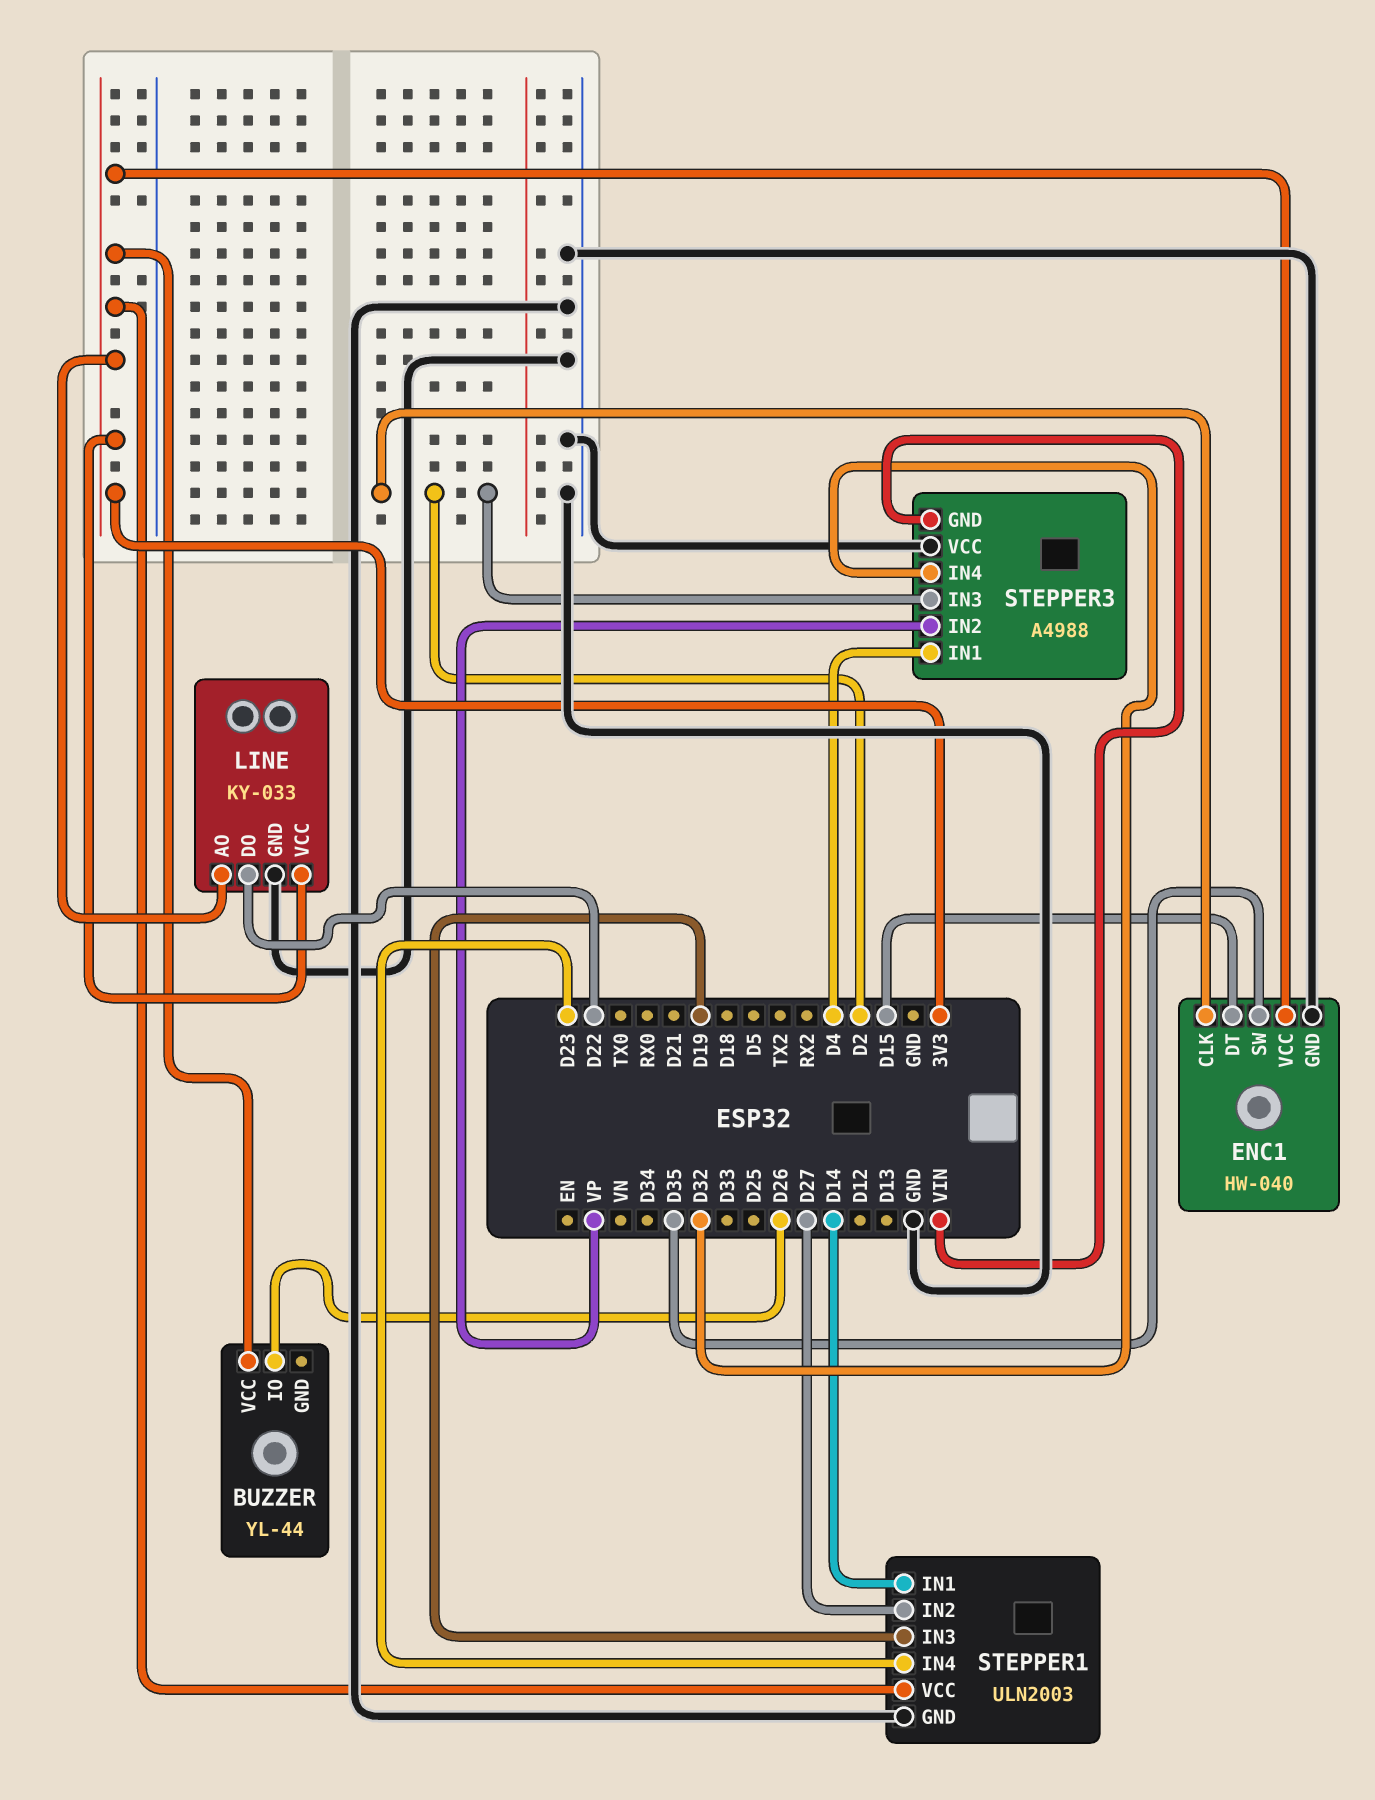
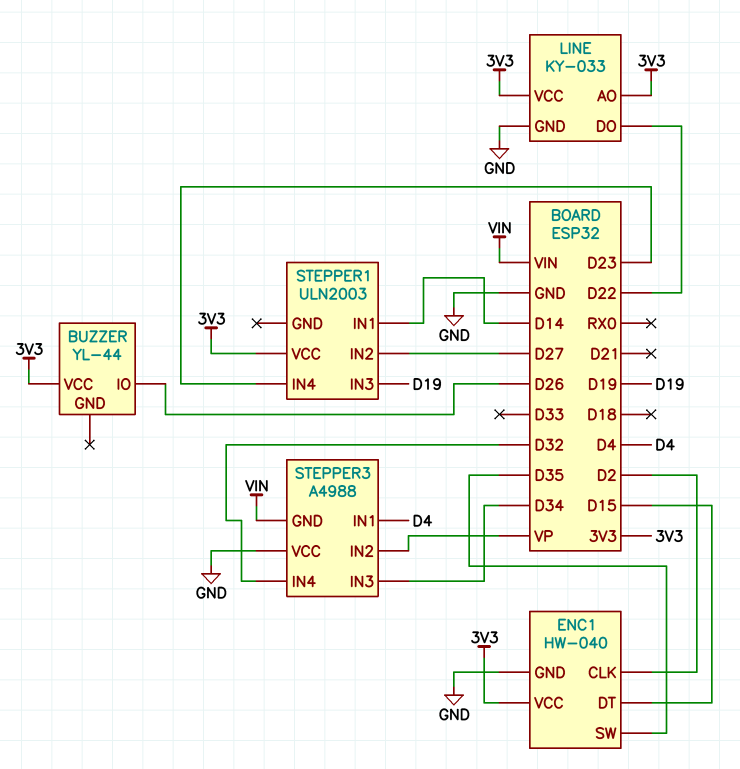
STEPPER1 pin GND: GND -> none
STEPPER3 pin IN3: D2 -> D34

